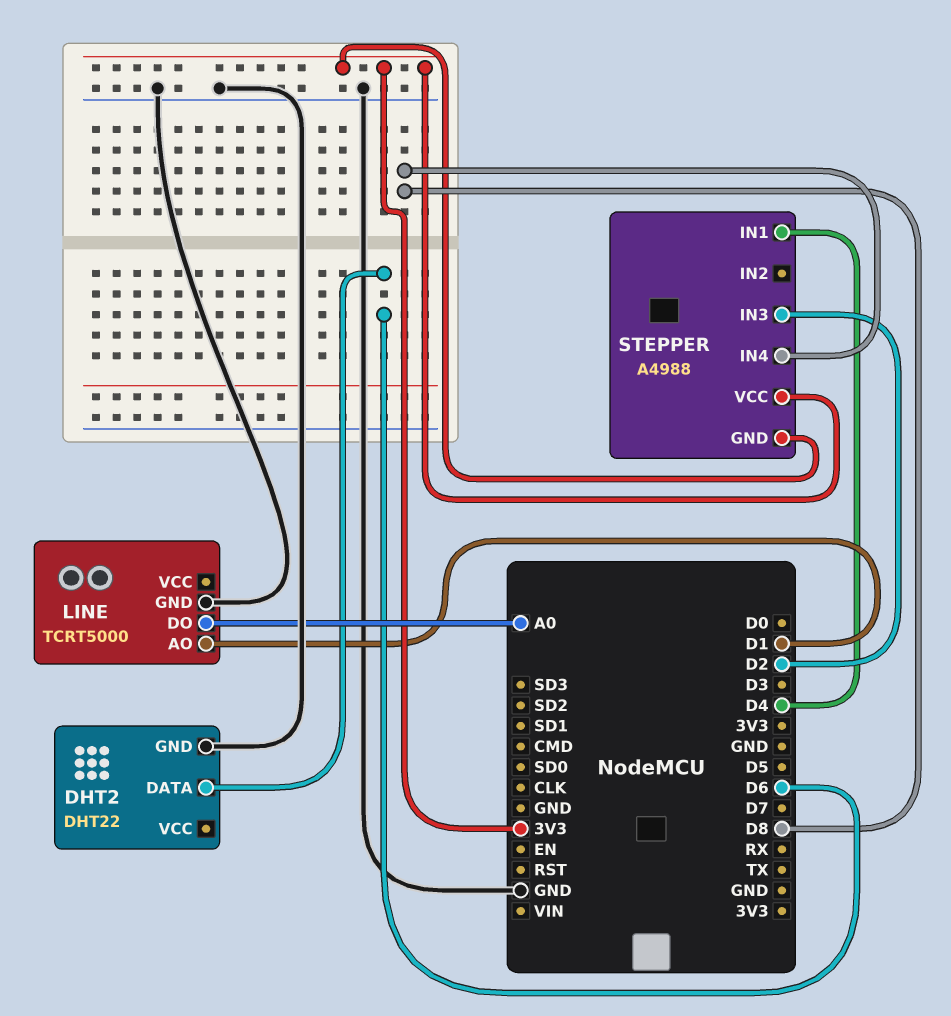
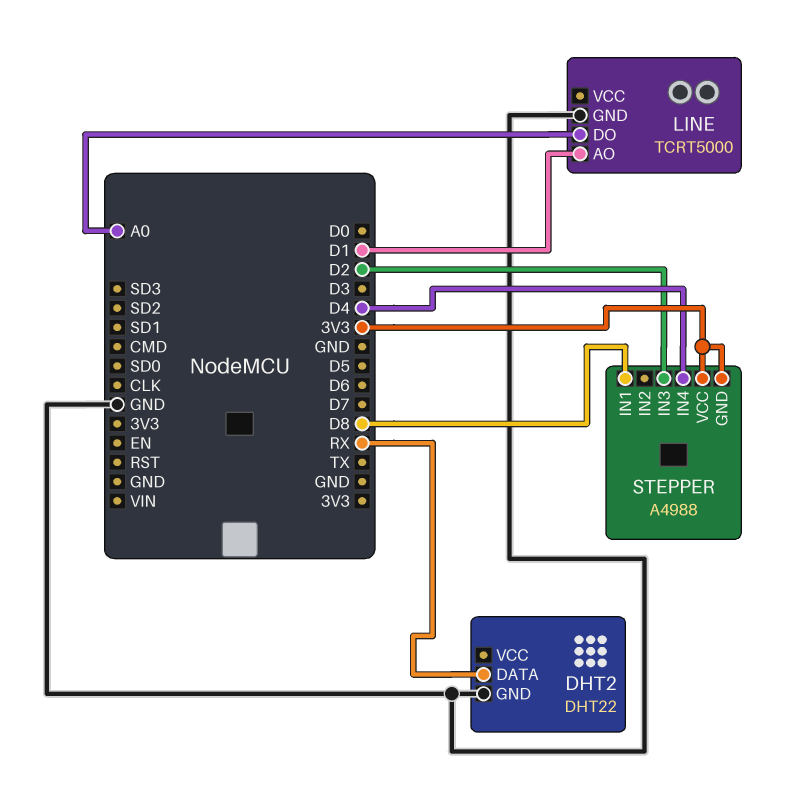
DHT2 pin DATA: D6 -> RX
STEPPER pin IN1: D4 -> D8
STEPPER pin IN4: D8 -> D4

